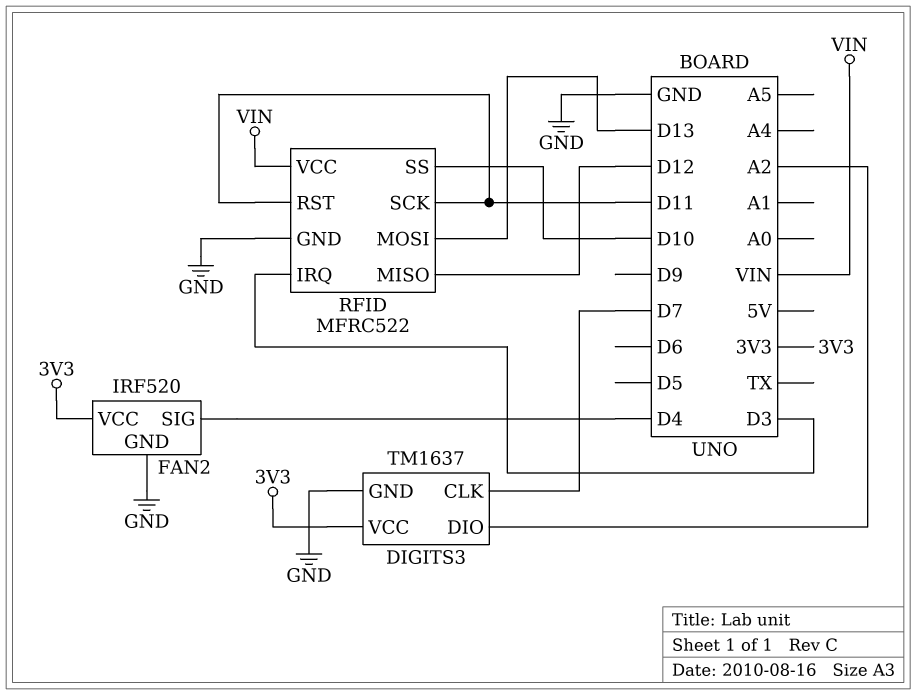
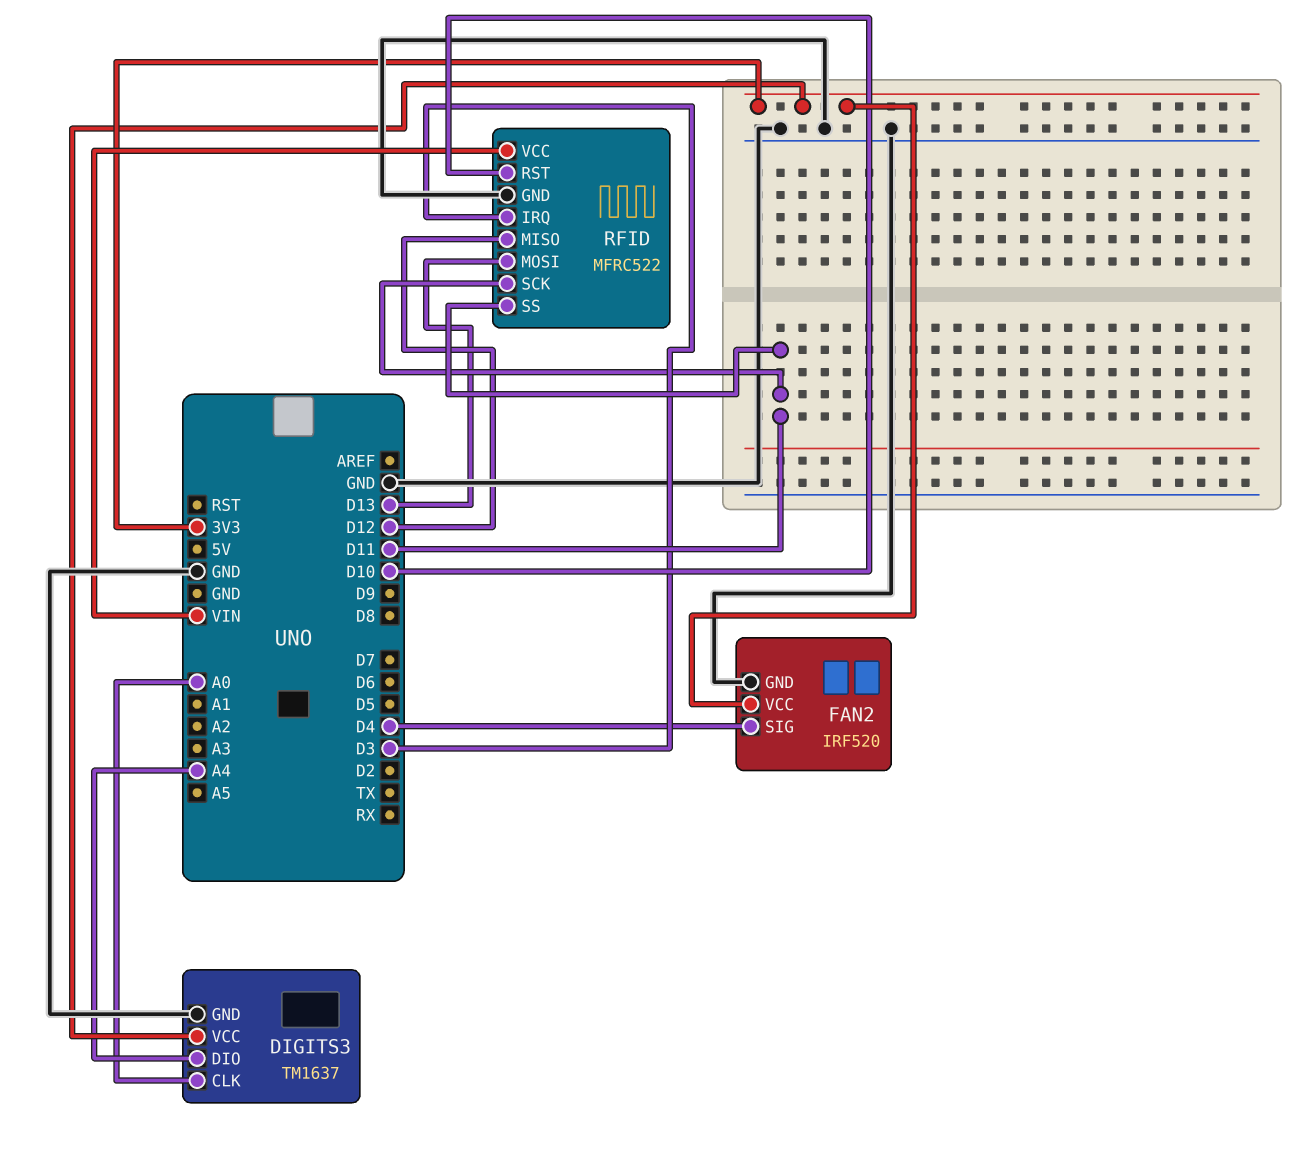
DIGITS3 pin CLK: D7 -> A0
DIGITS3 pin DIO: A2 -> A4
RFID pin RST: D11 -> D10
RFID pin SS: D10 -> D11

